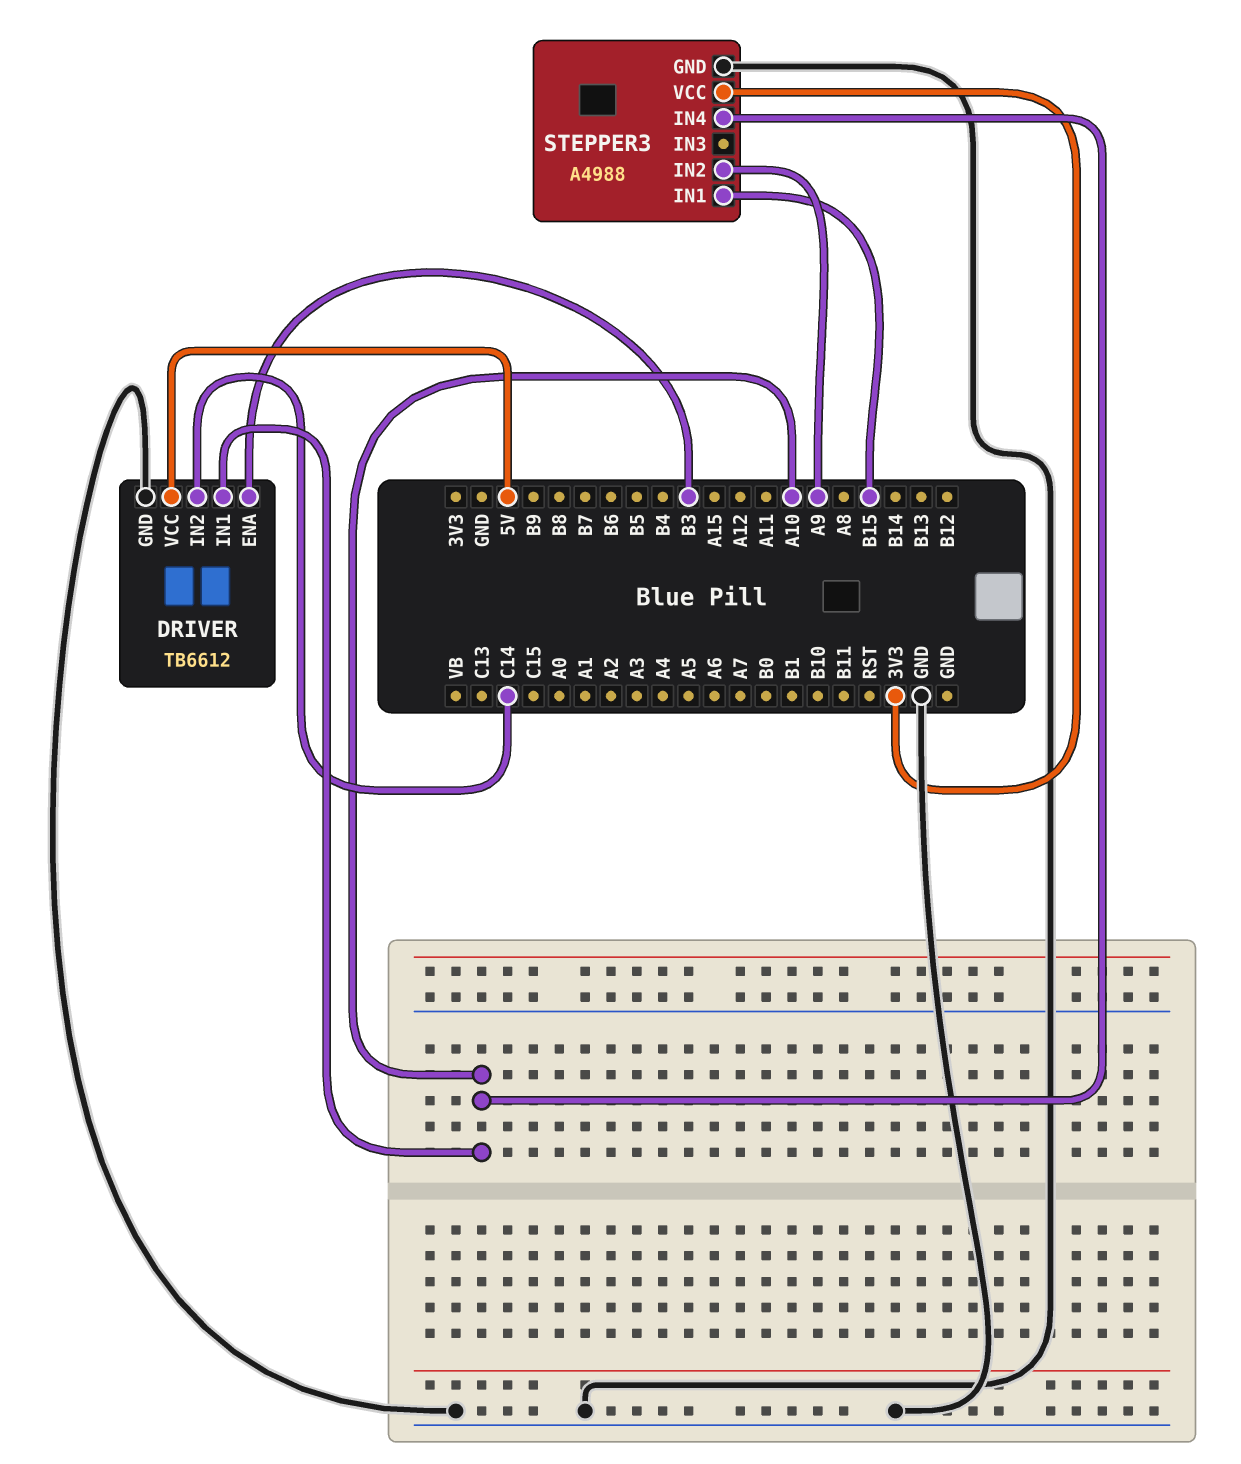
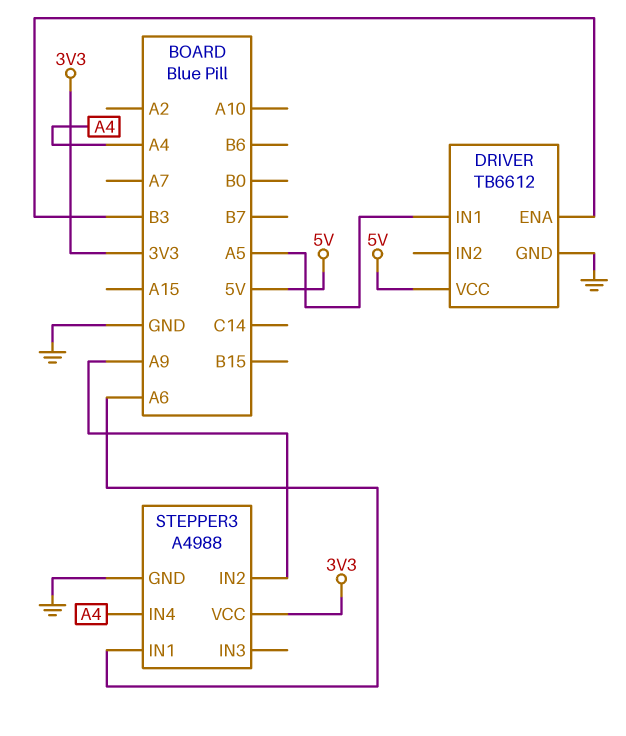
DRIVER pin IN1: A10 -> A5
DRIVER pin IN2: C14 -> none
STEPPER3 pin IN1: B15 -> A6
STEPPER3 pin IN4: A10 -> A4

